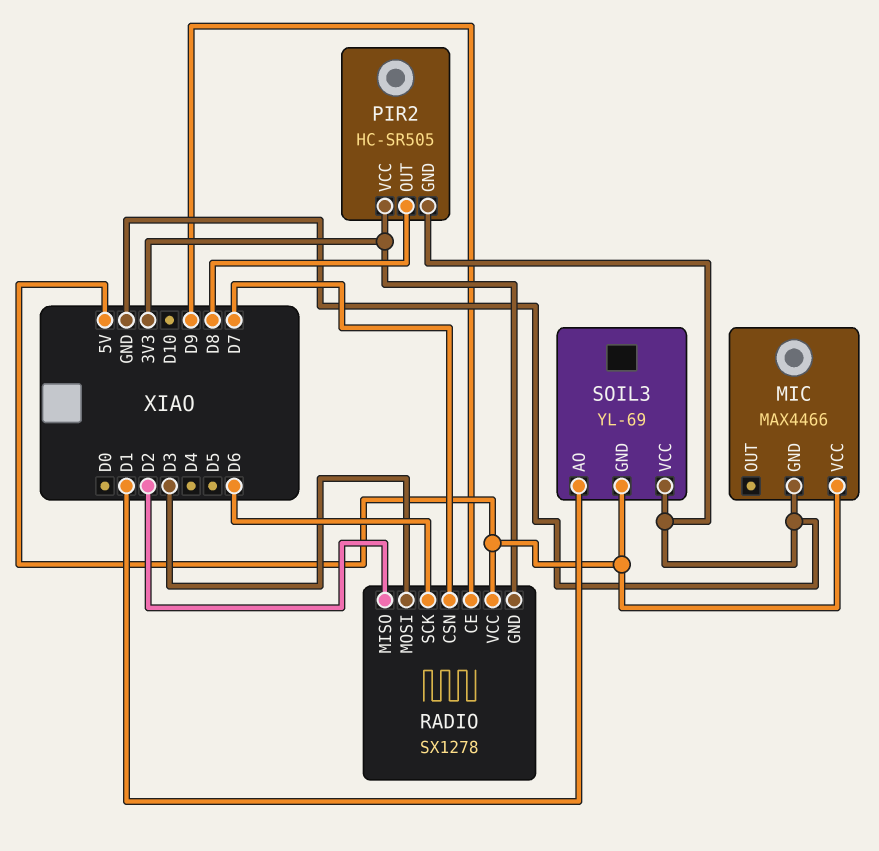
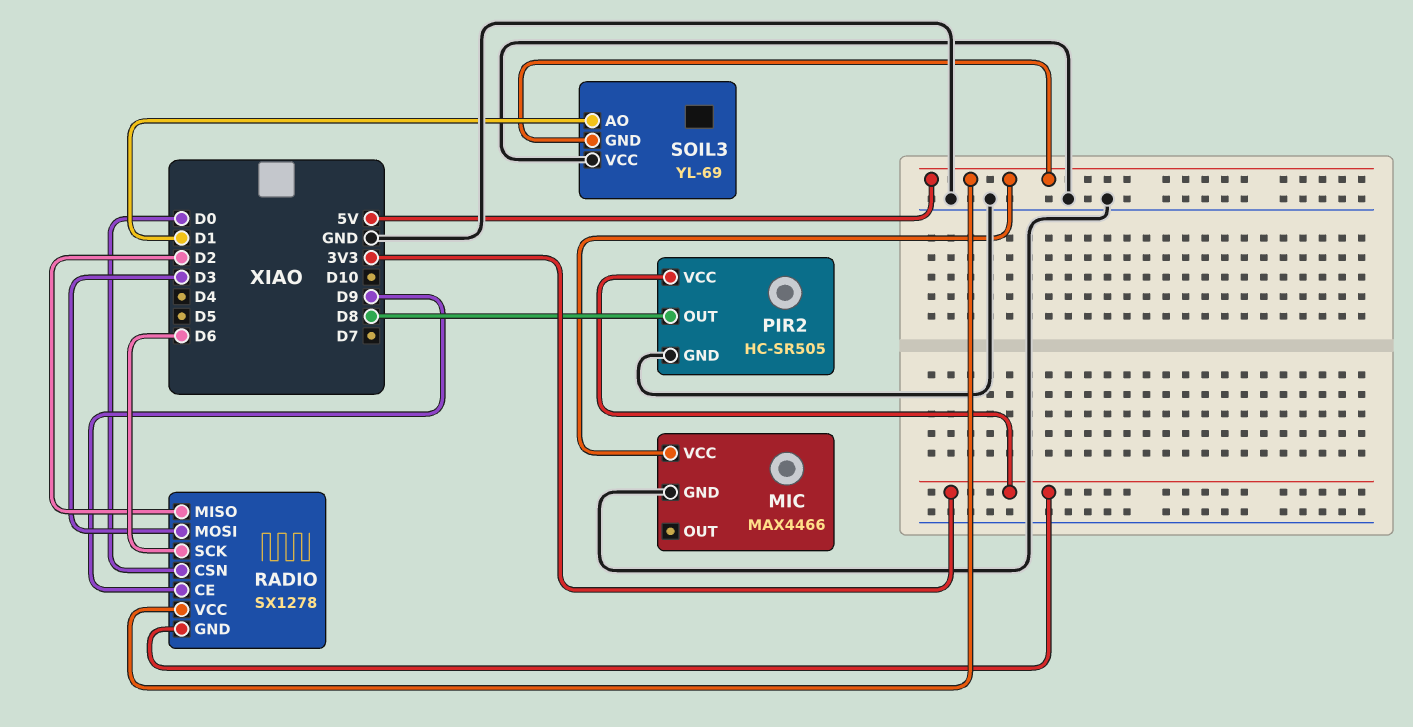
RADIO pin CSN: D7 -> D0

